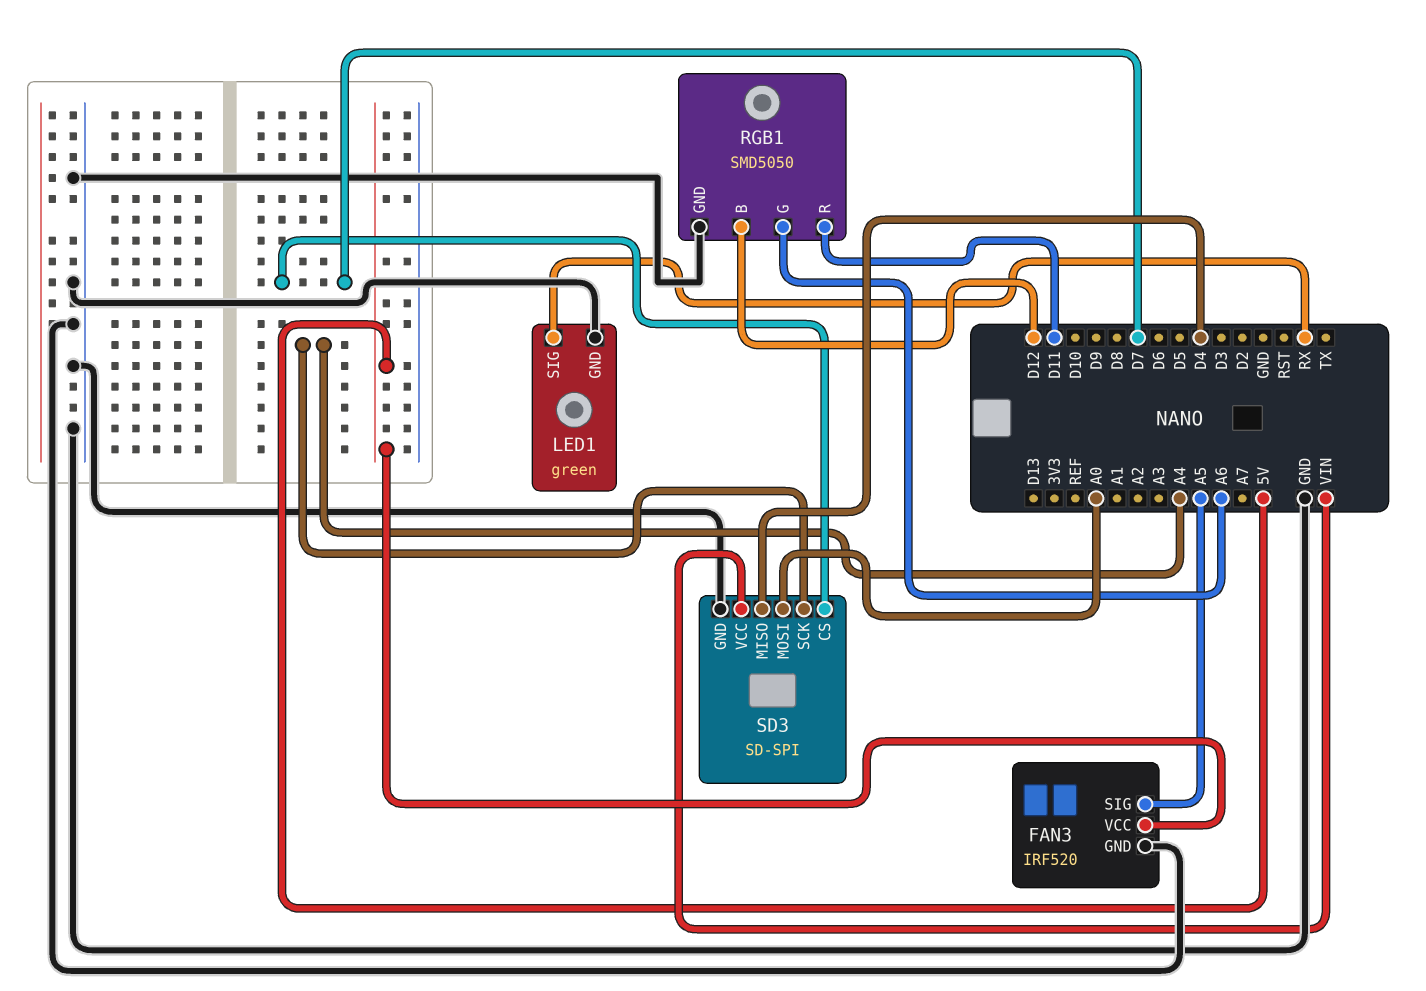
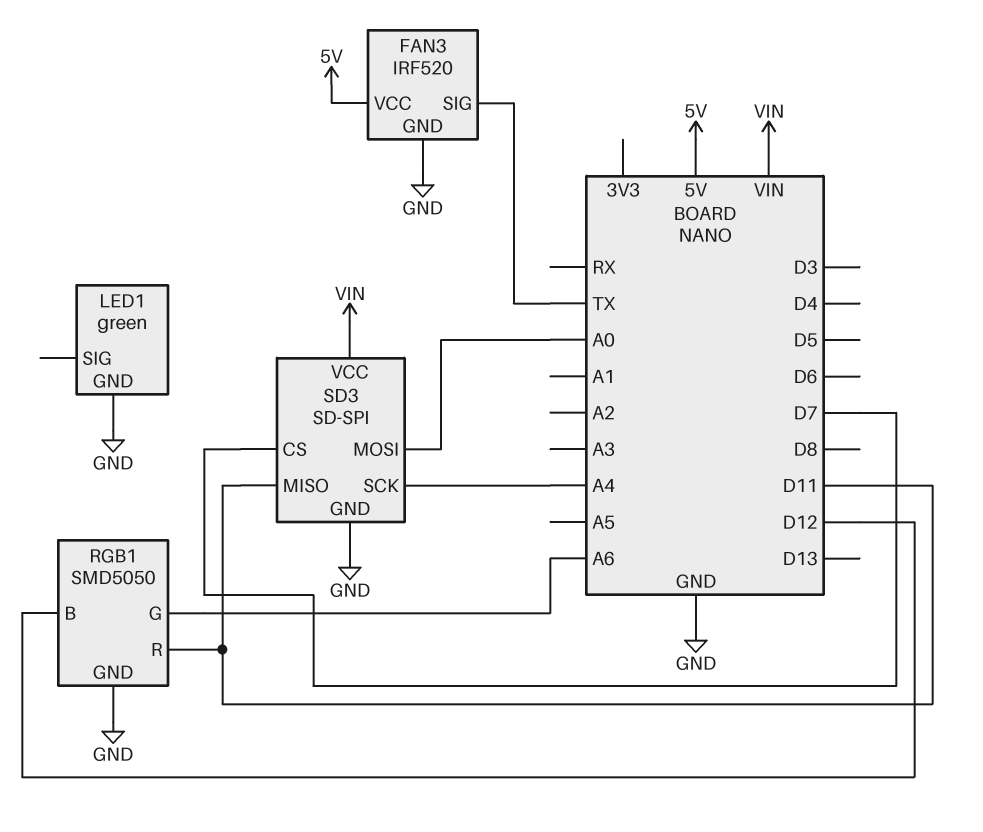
FAN3 pin SIG: A5 -> TX
LED1 pin SIG: RX -> none
SD3 pin MISO: D4 -> D11

